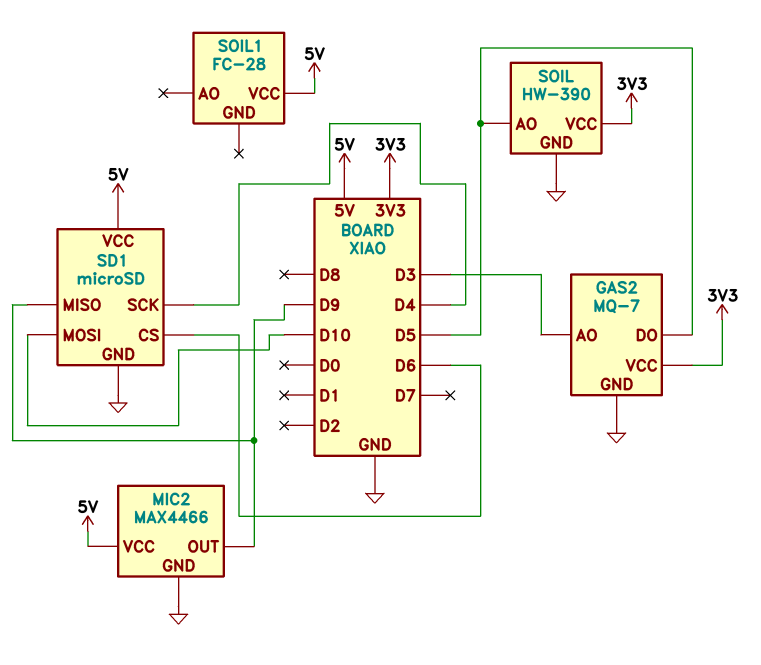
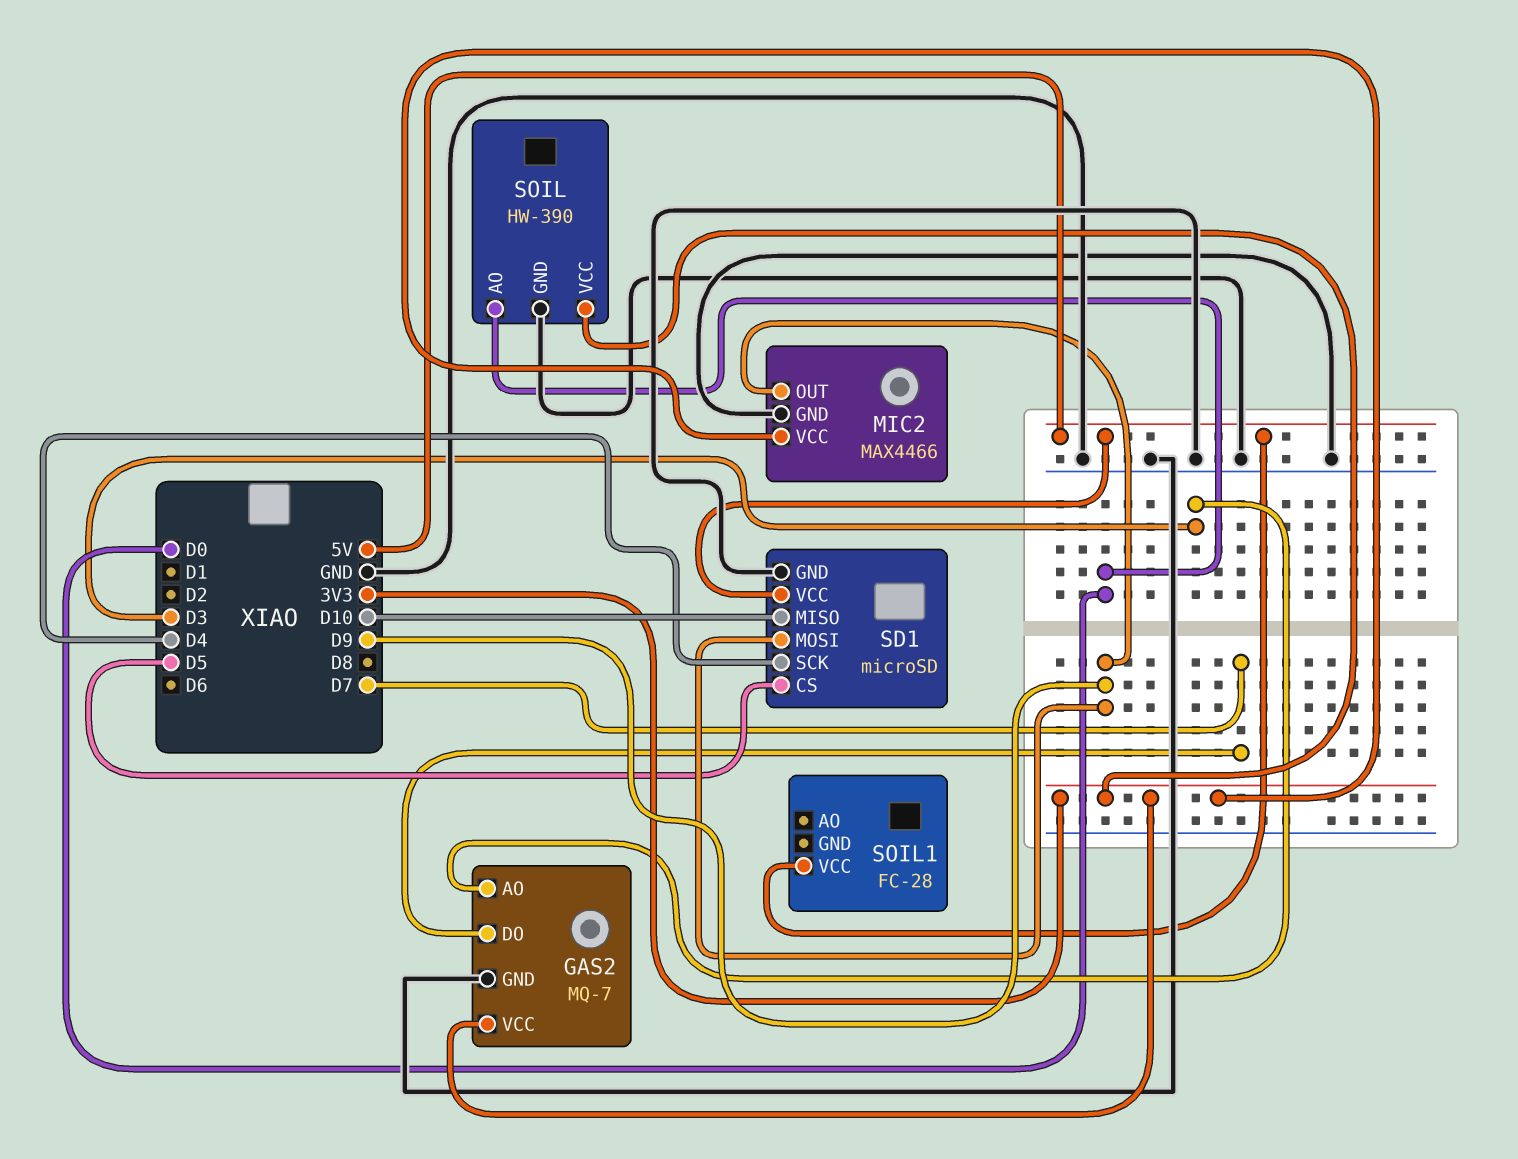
GAS2 pin DO: D5 -> D7
MIC2 pin VCC: 5V -> 3V3
SD1 pin CS: D6 -> D5
SD1 pin MISO: D9 -> D10
SD1 pin MOSI: D10 -> D9
SOIL pin AO: D5 -> D0

